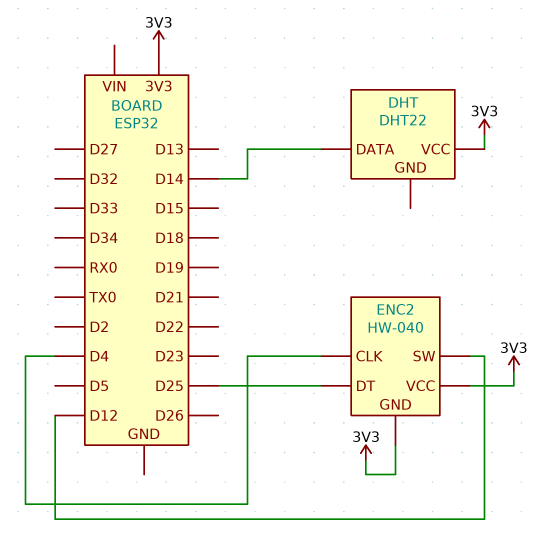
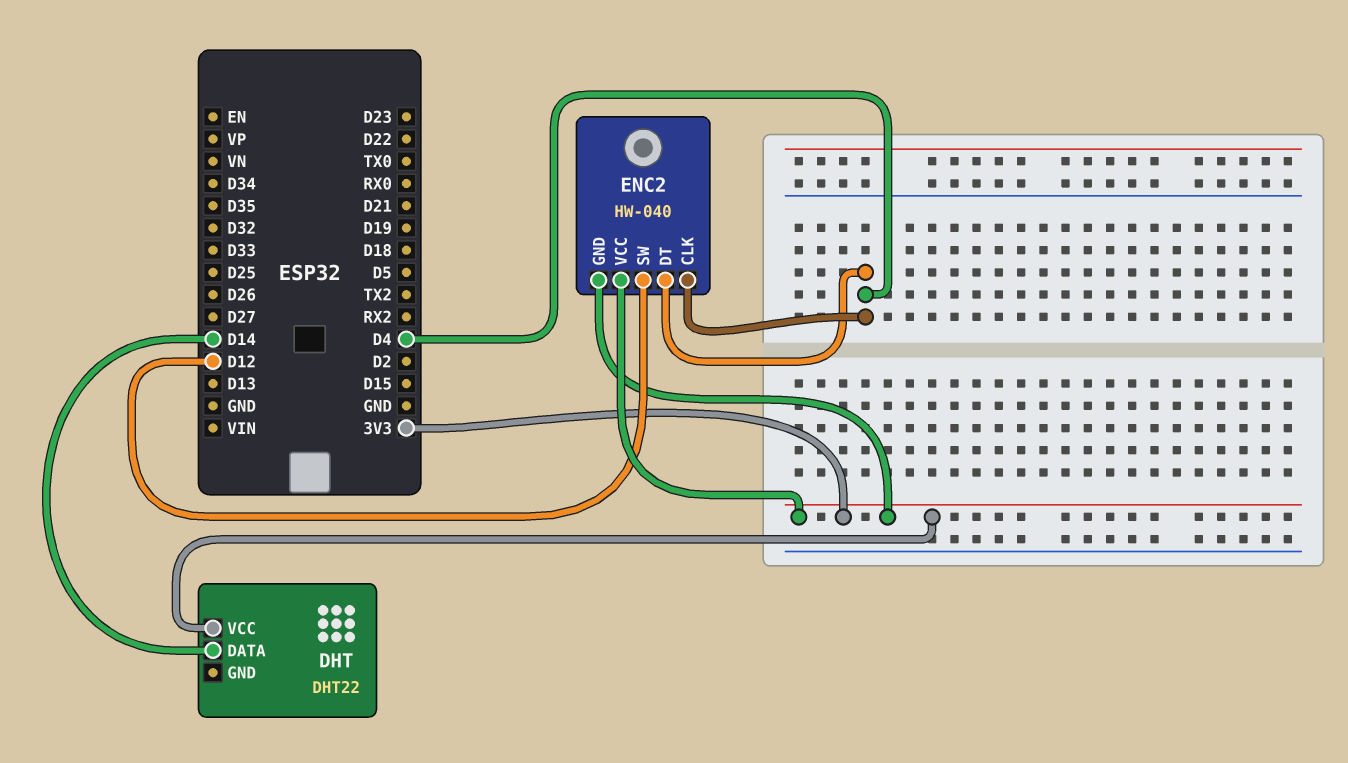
ENC2 pin DT: D25 -> D4

